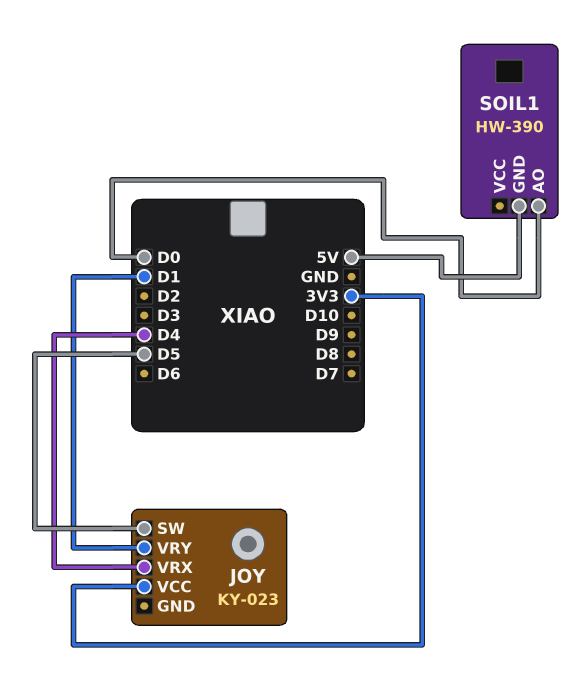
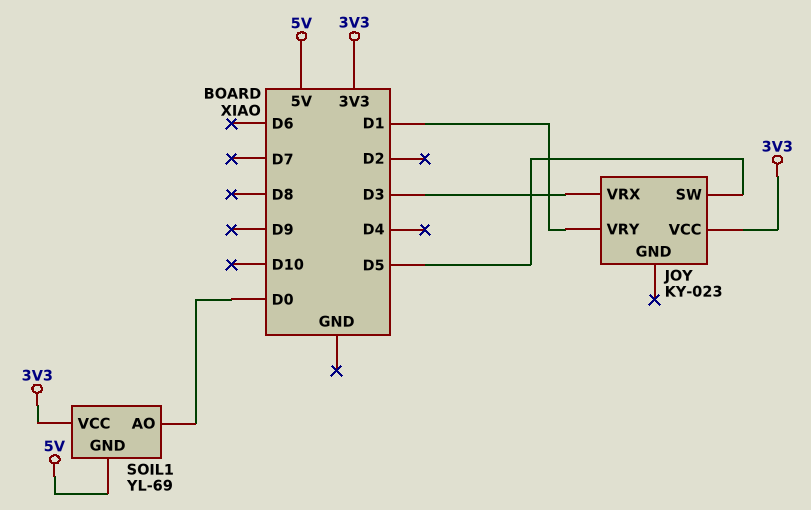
JOY pin VRX: D4 -> D3
SOIL1: HW-390 -> YL-69
SOIL1 pin VCC: none -> 3V3

